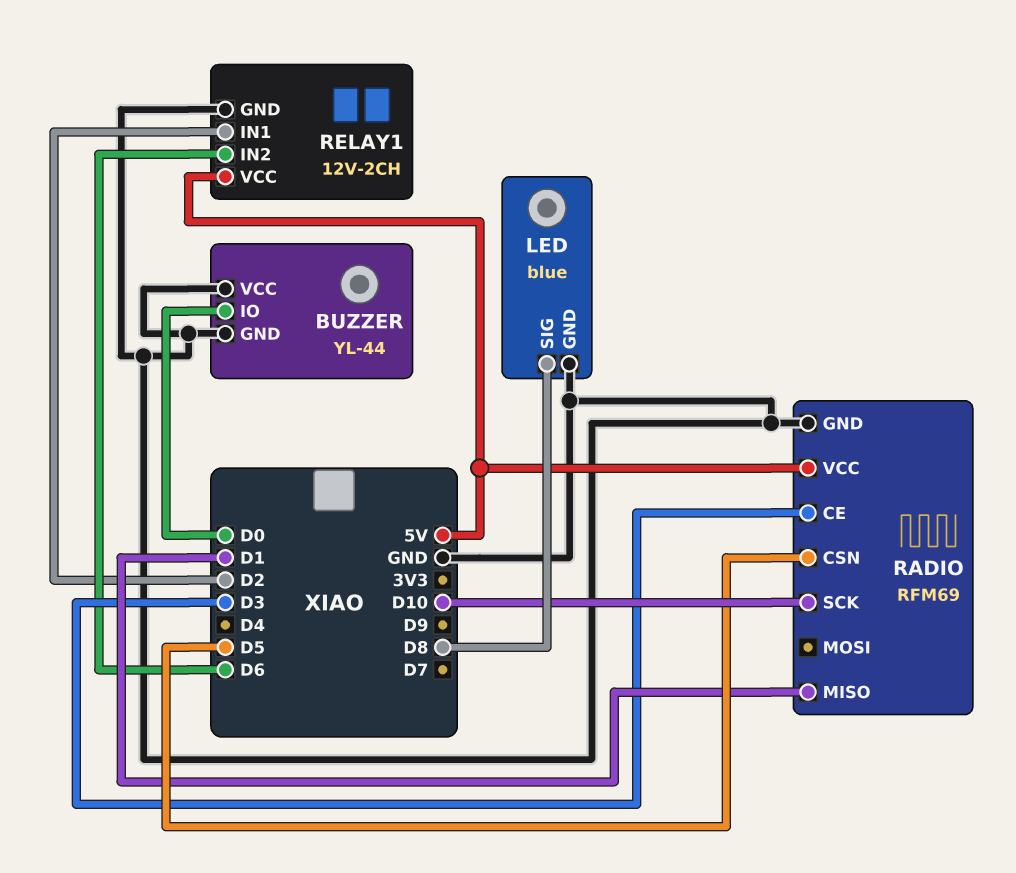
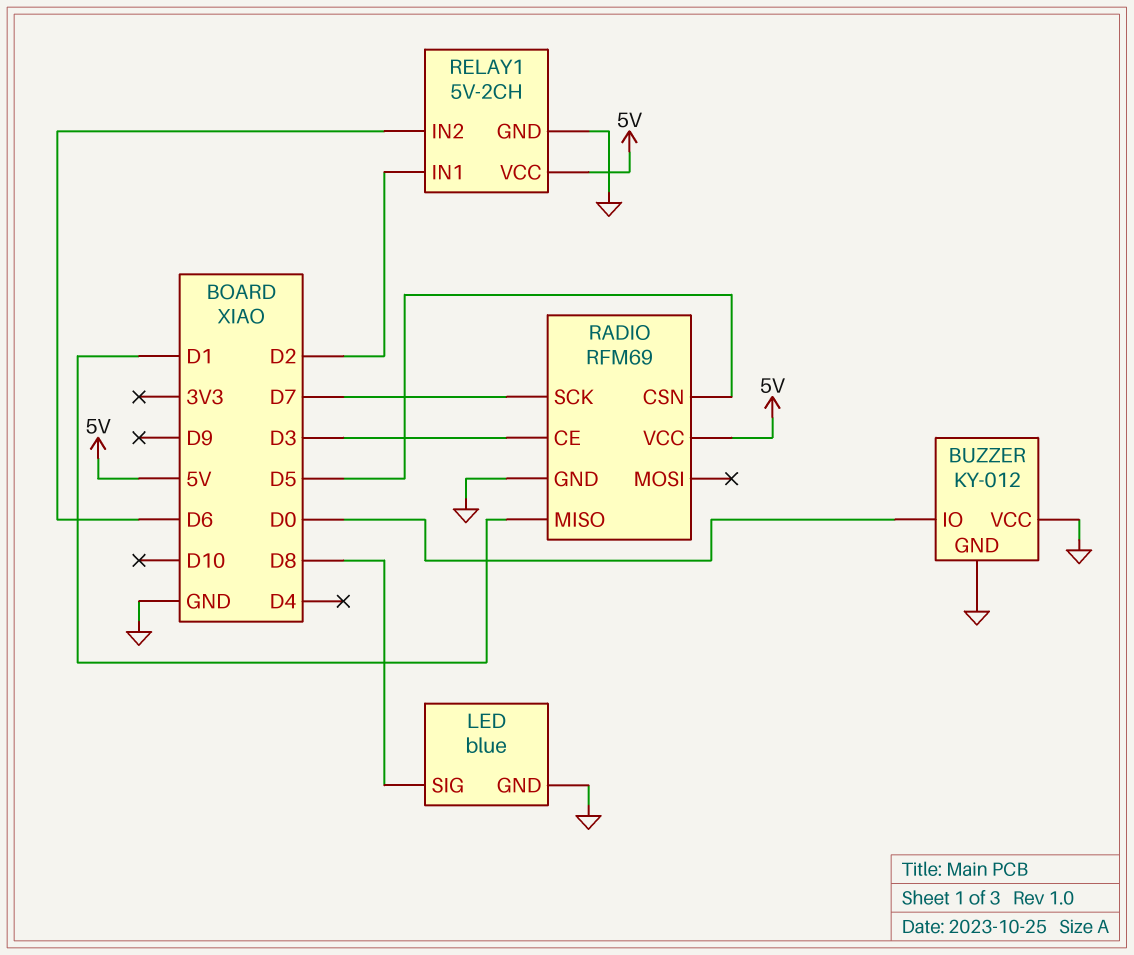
BUZZER: YL-44 -> KY-012
RADIO pin SCK: D10 -> D7
RELAY1: 12V-2CH -> 5V-2CH

